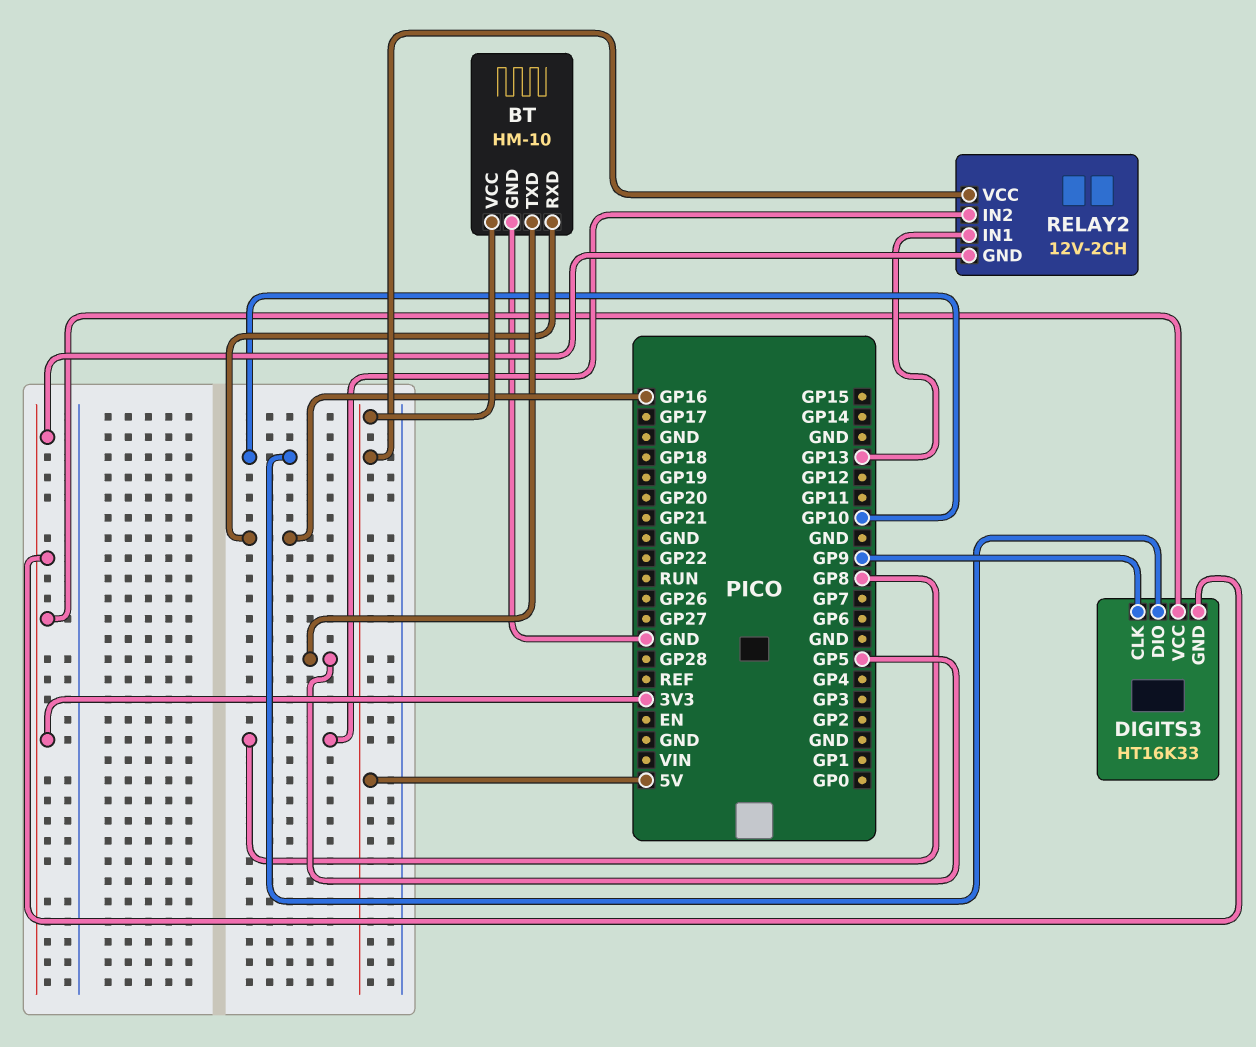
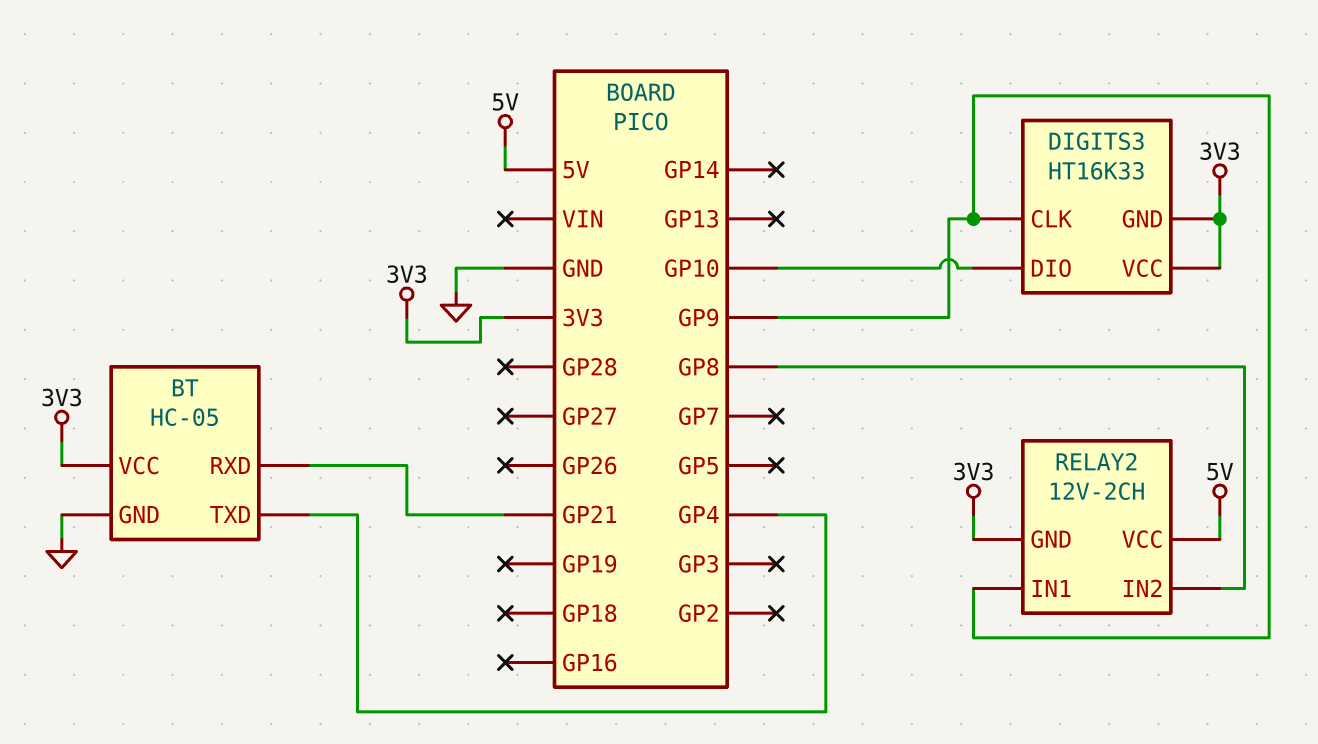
BT: HM-10 -> HC-05
BT pin RXD: GP16 -> GP21
BT pin TXD: GP5 -> GP4
BT pin VCC: 5V -> 3V3
RELAY2 pin IN1: GP13 -> GP9

